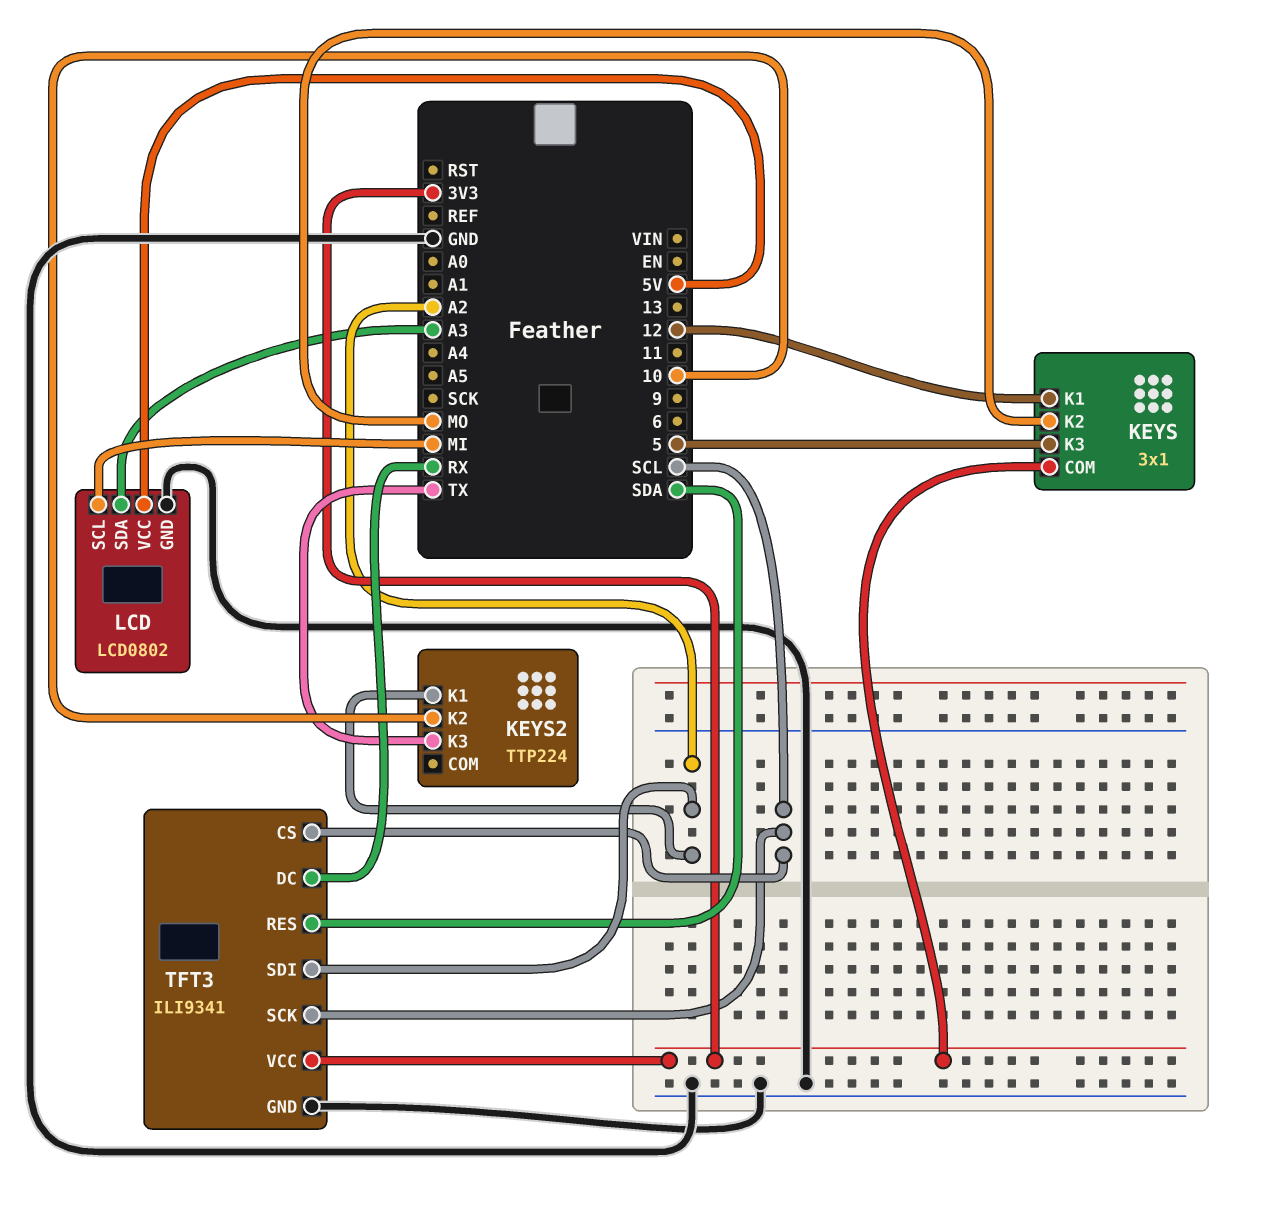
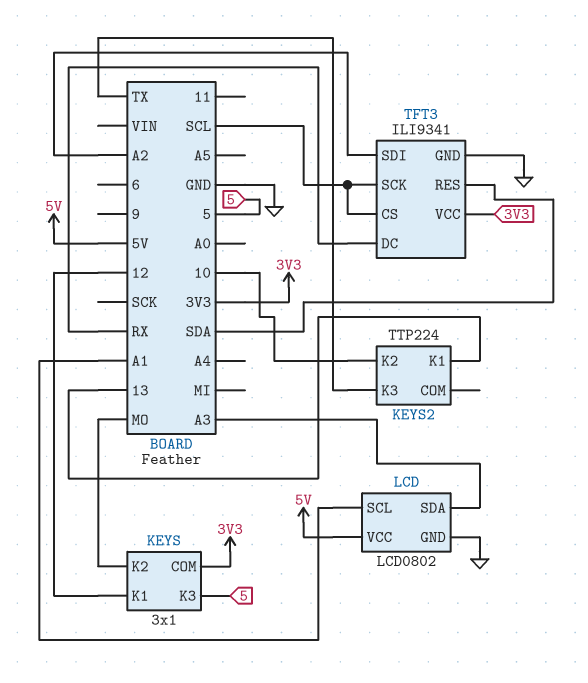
KEYS2 pin K1: A2 -> 13
LCD pin SCL: MI -> A1

